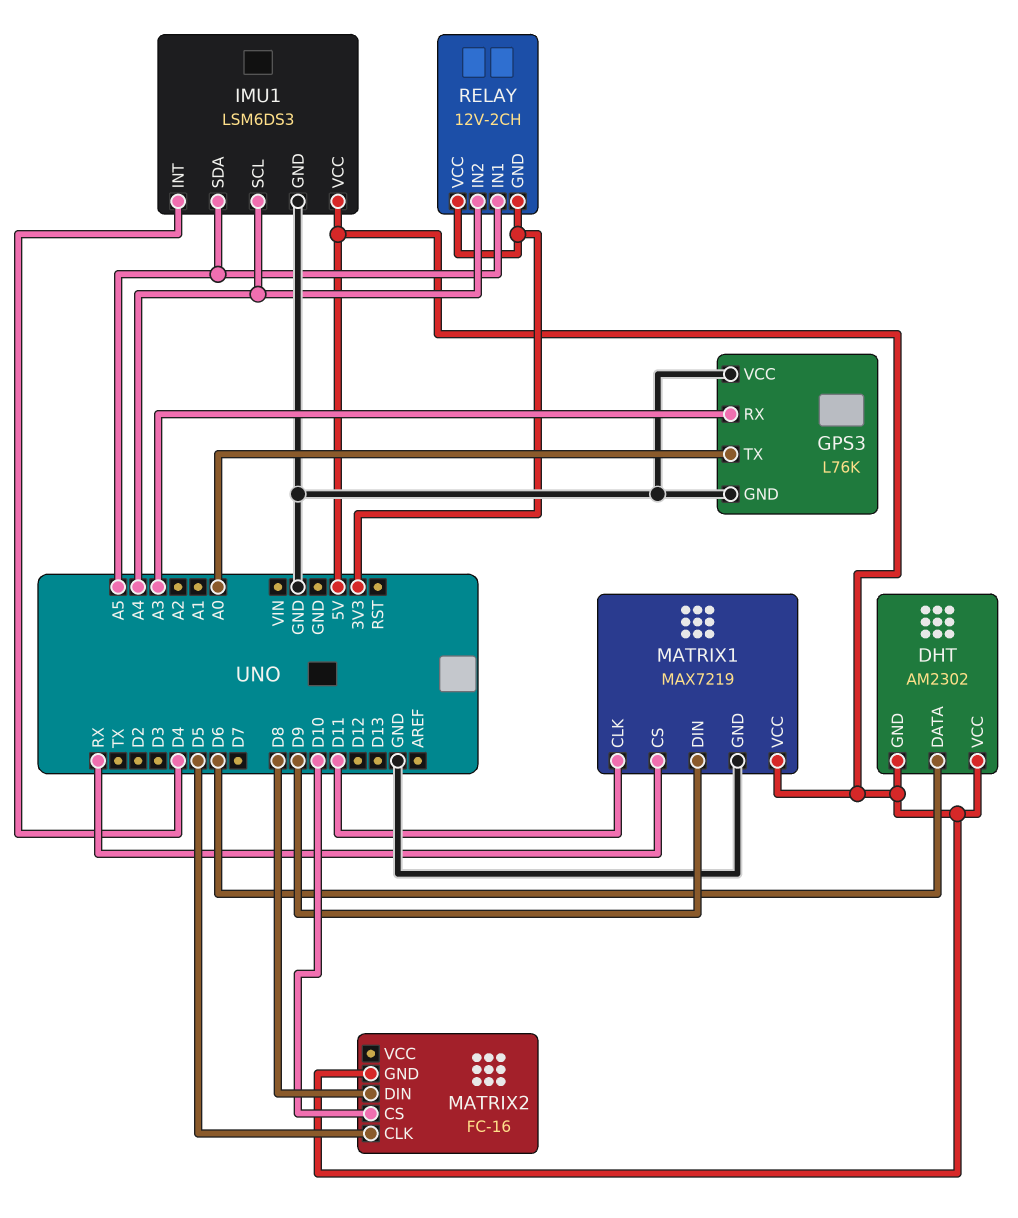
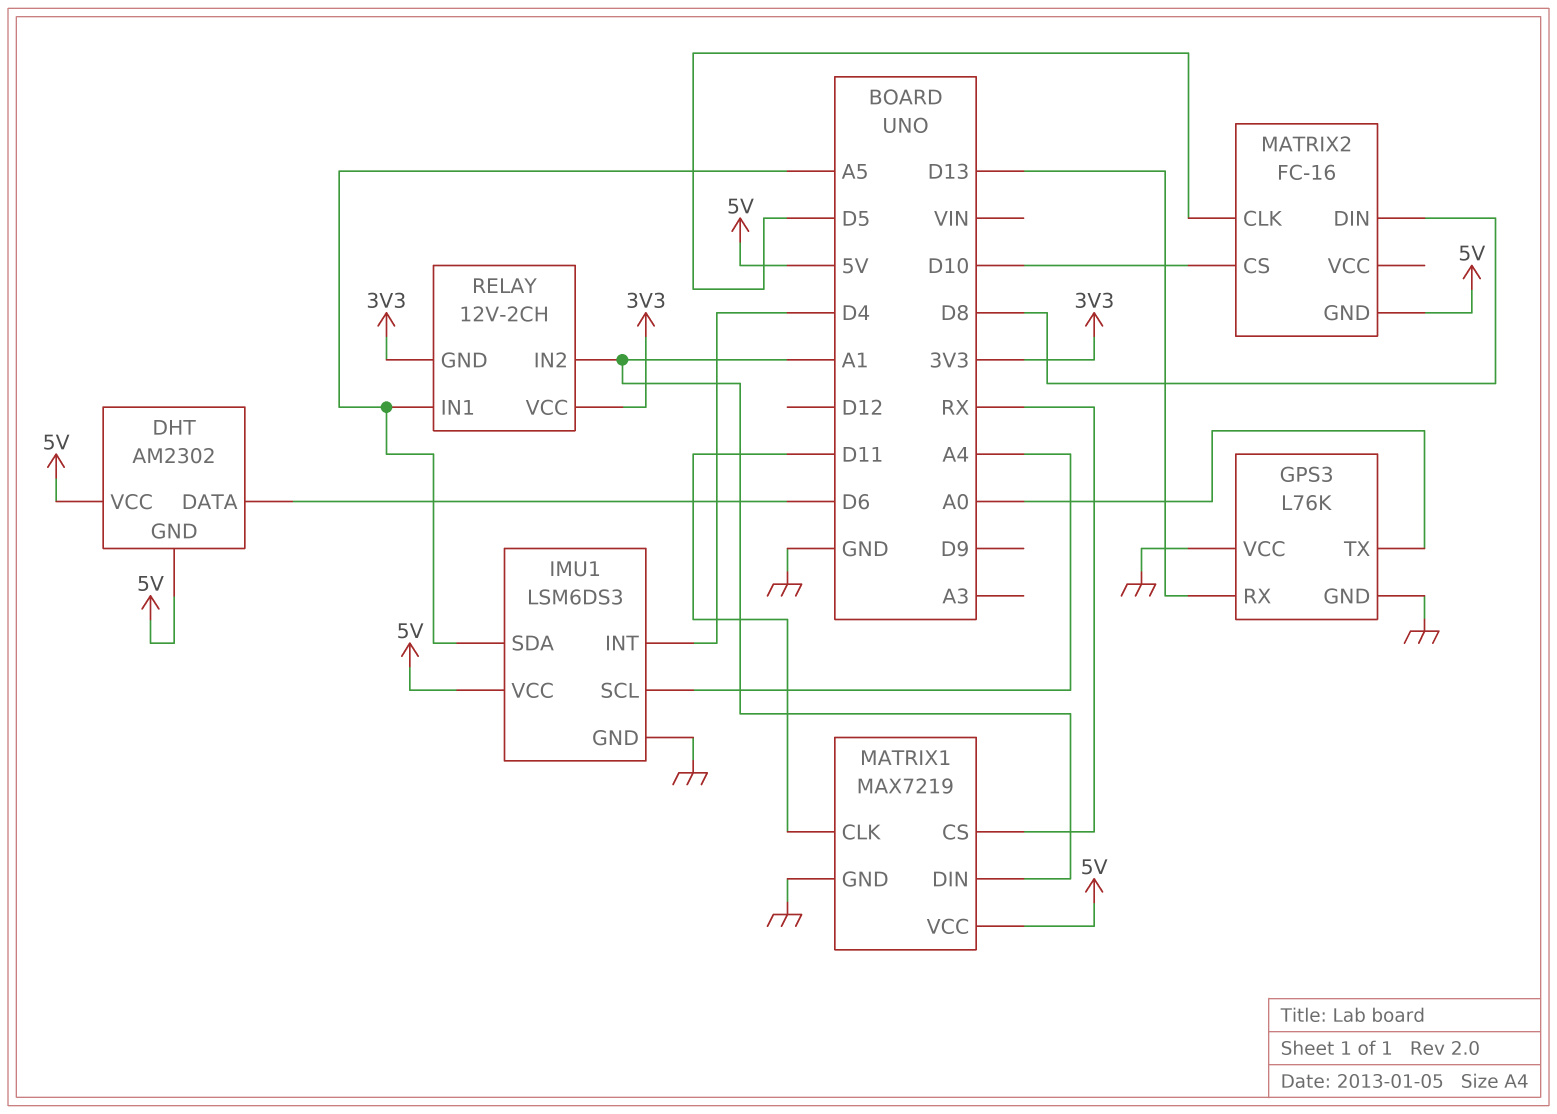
GPS3 pin RX: A3 -> D13
MATRIX1 pin DIN: D9 -> A1
RELAY pin IN2: A4 -> A1

